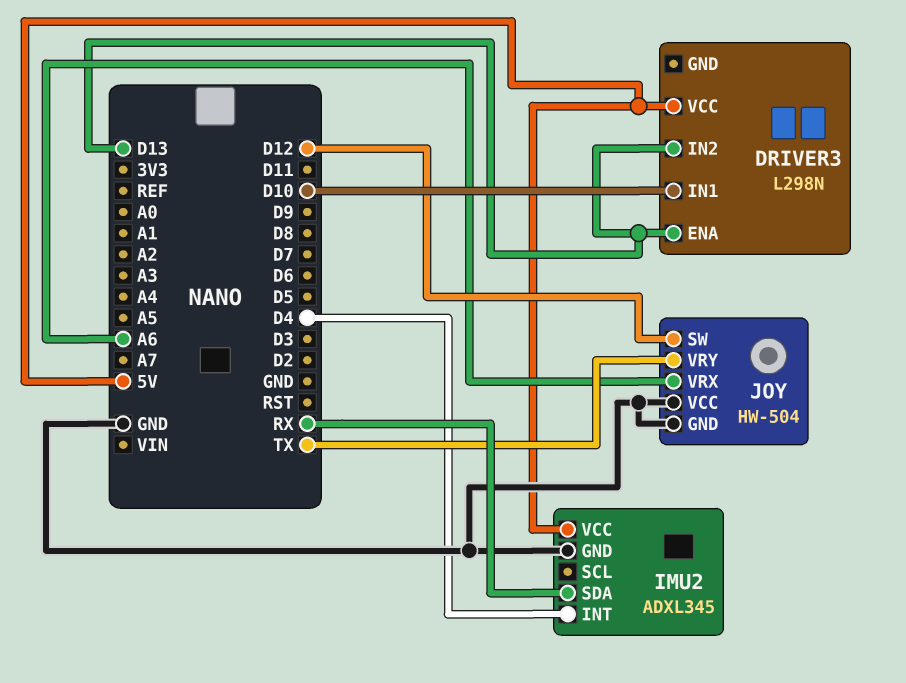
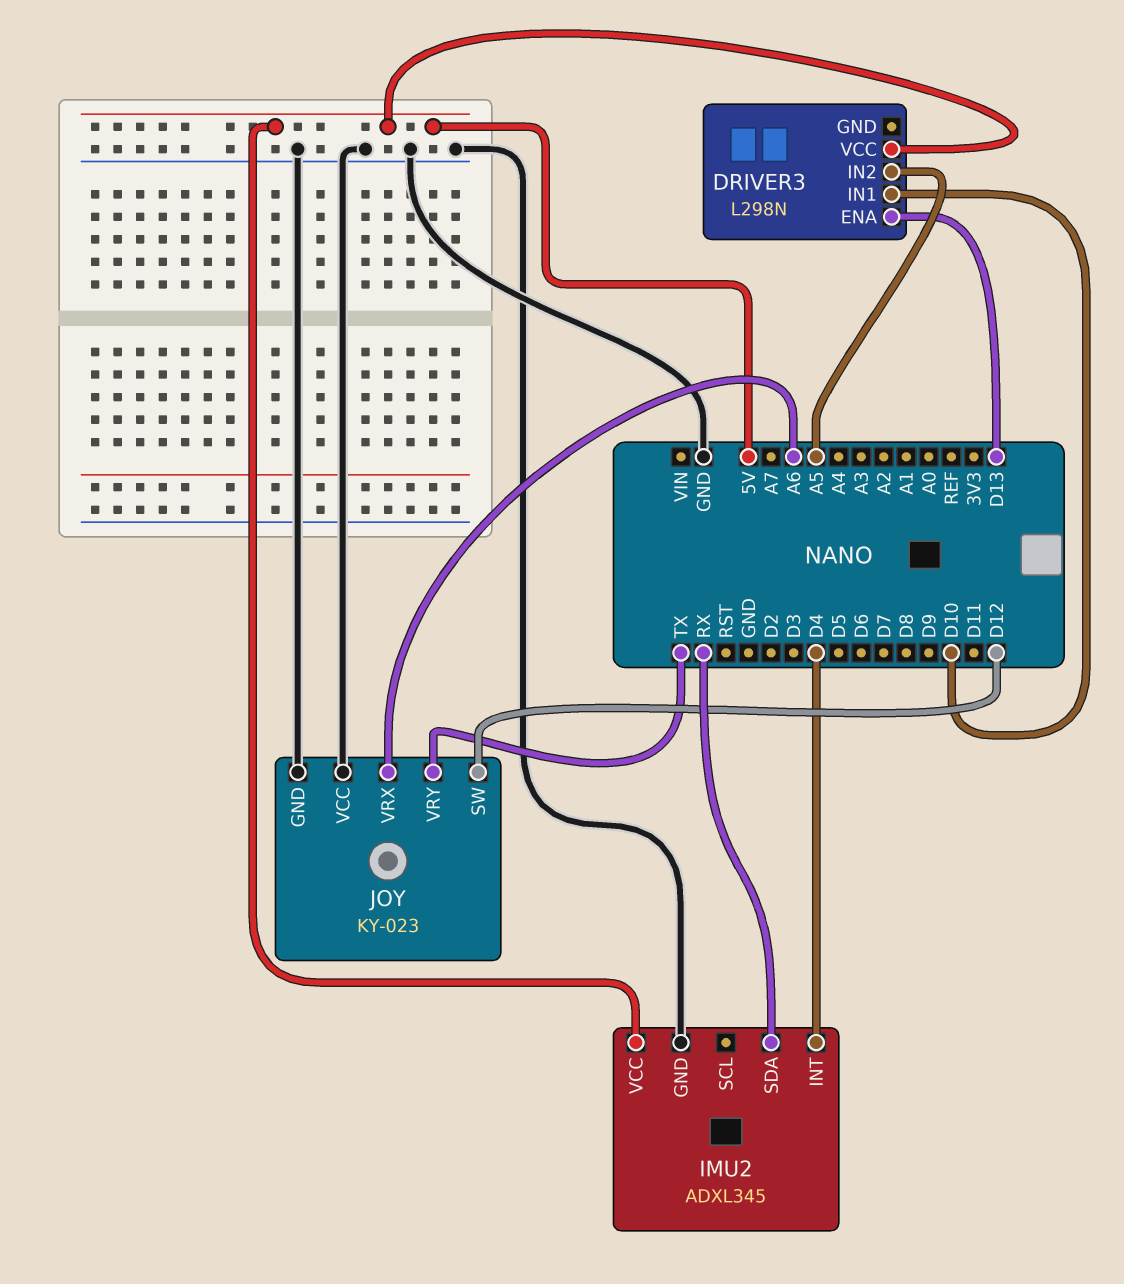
DRIVER3 pin IN2: D13 -> A5
JOY: HW-504 -> KY-023

